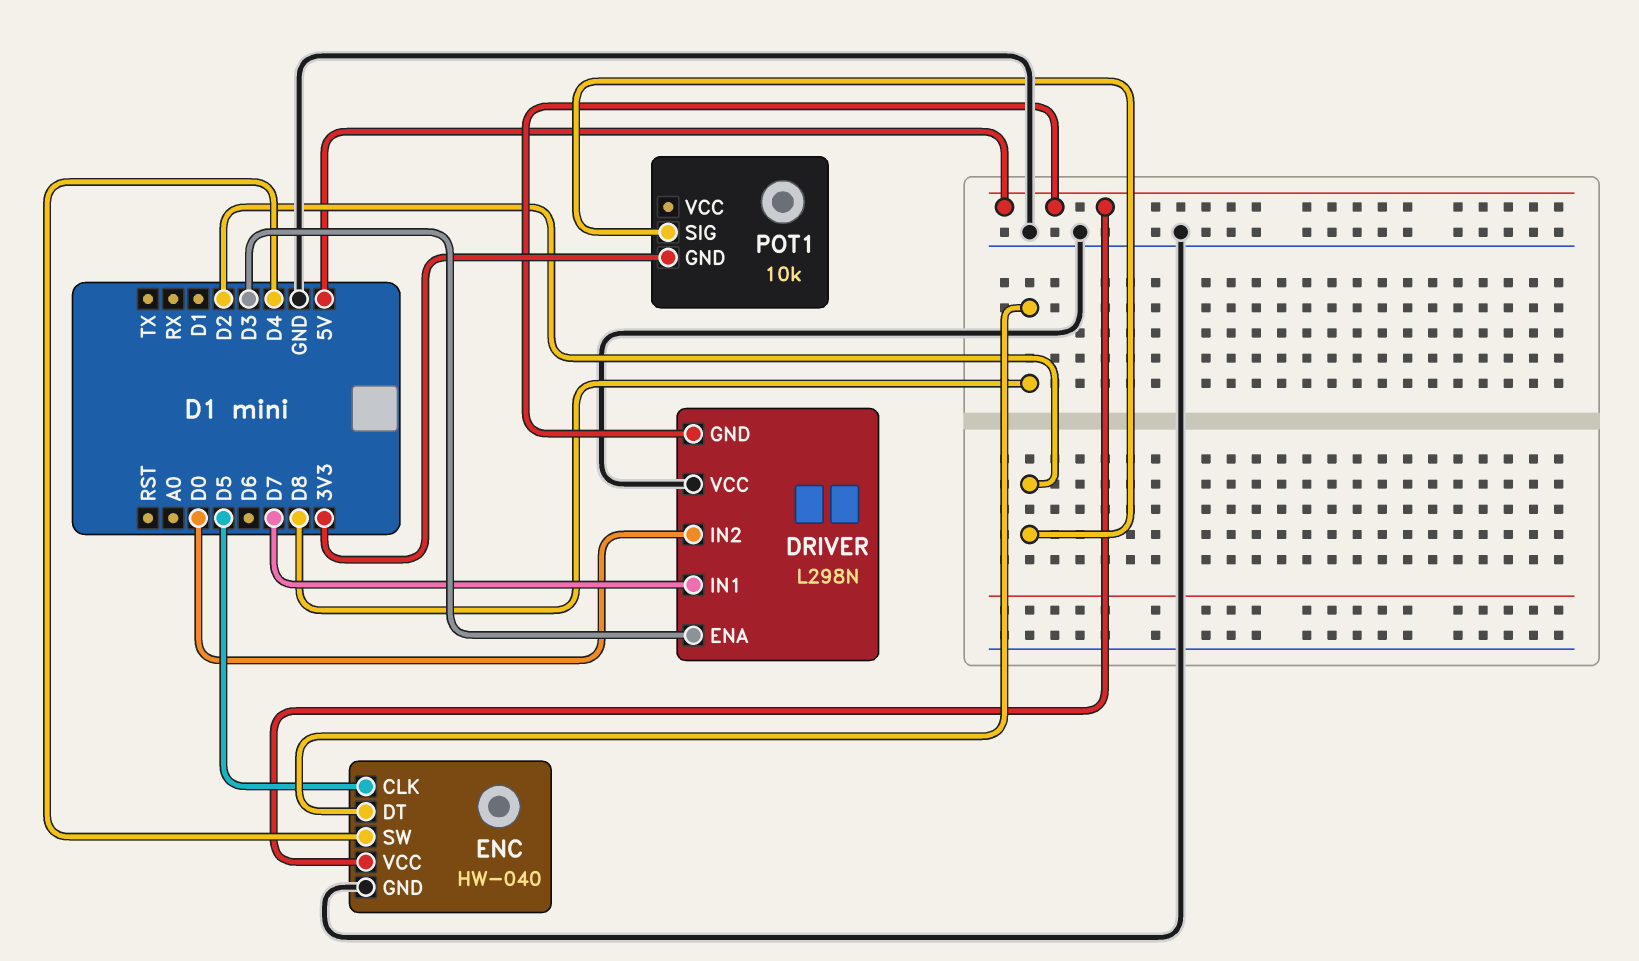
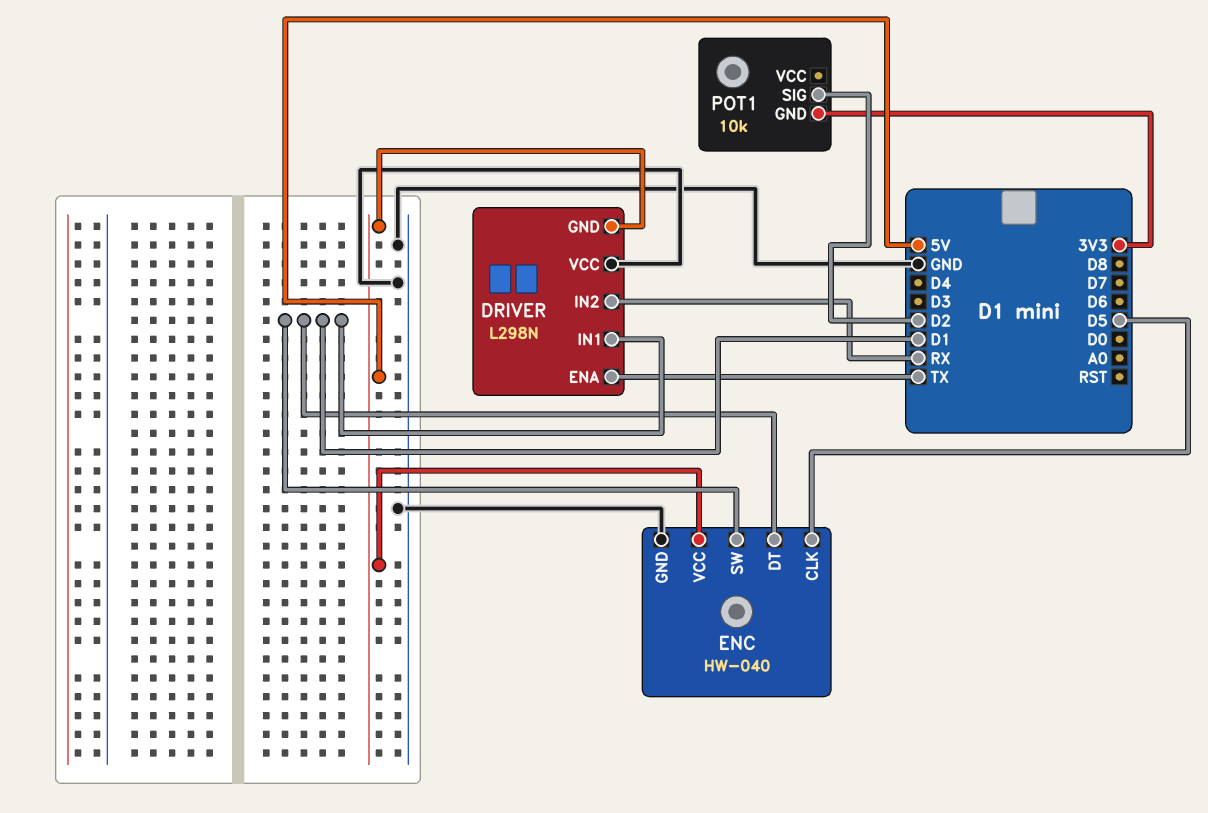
DRIVER pin ENA: D3 -> TX
DRIVER pin IN1: D7 -> D1
DRIVER pin IN2: D0 -> RX
ENC pin DT: D8 -> D1
ENC pin SW: D4 -> D1

